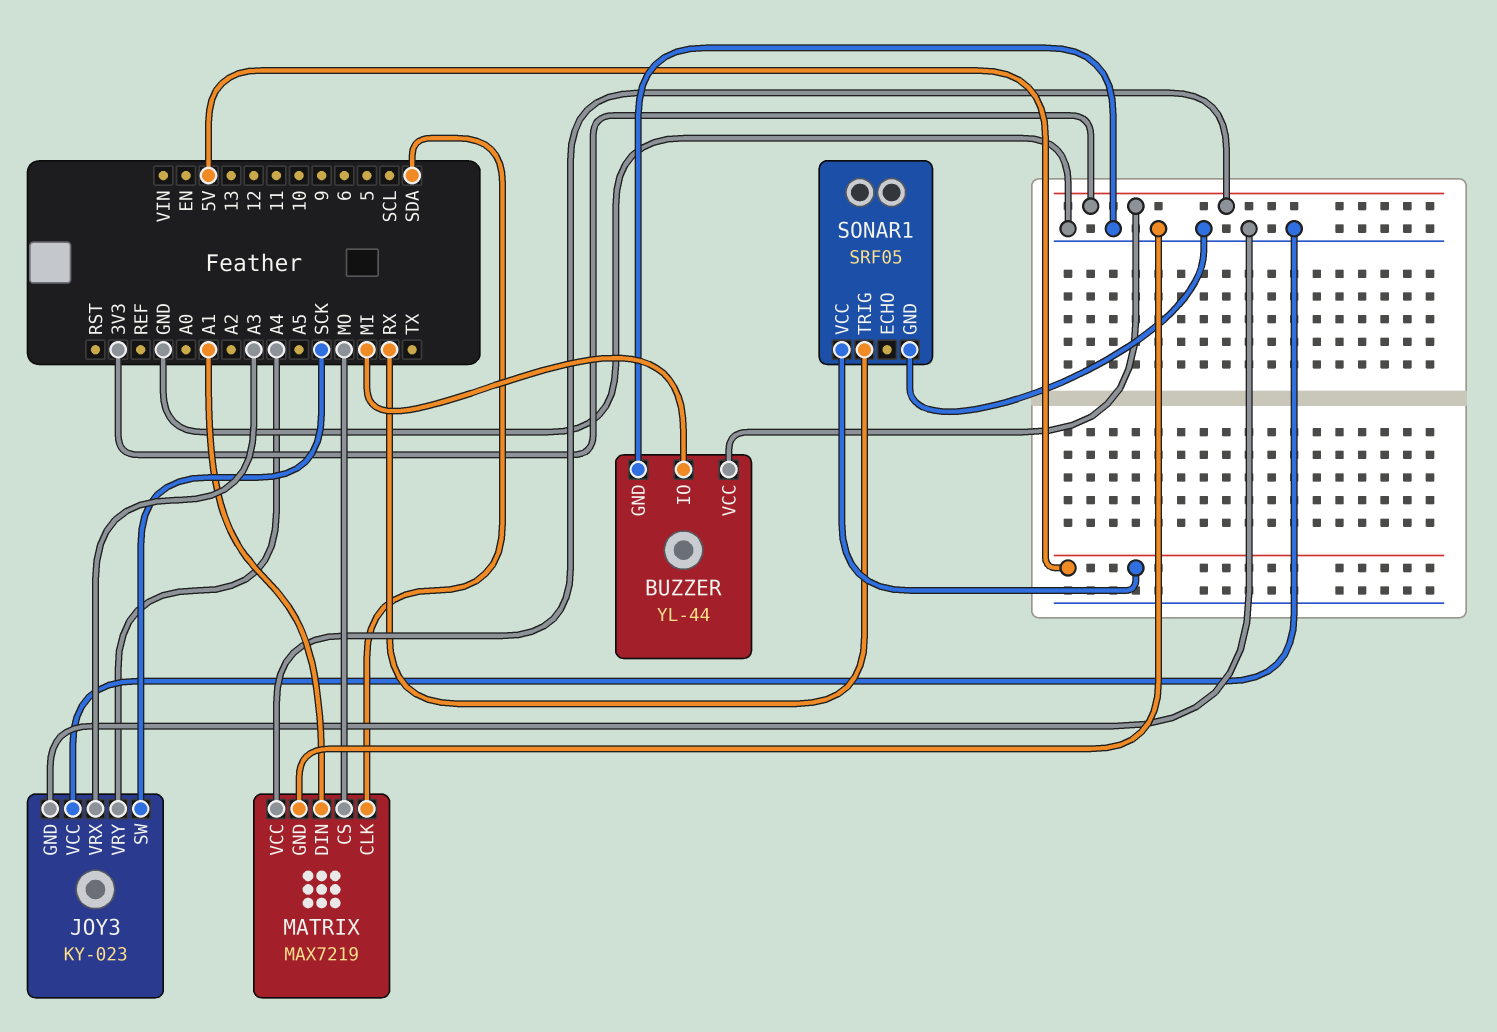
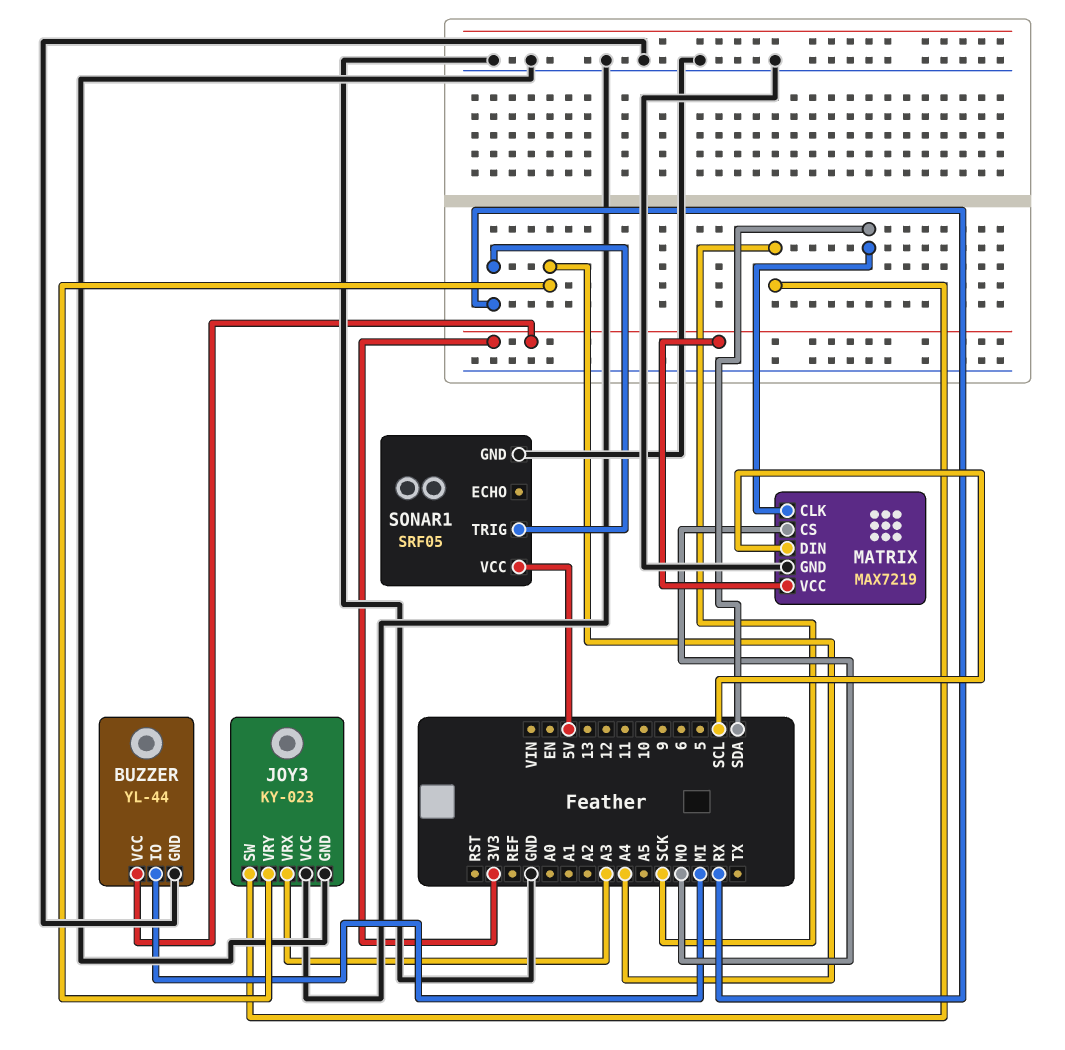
MATRIX pin DIN: A1 -> SCL

